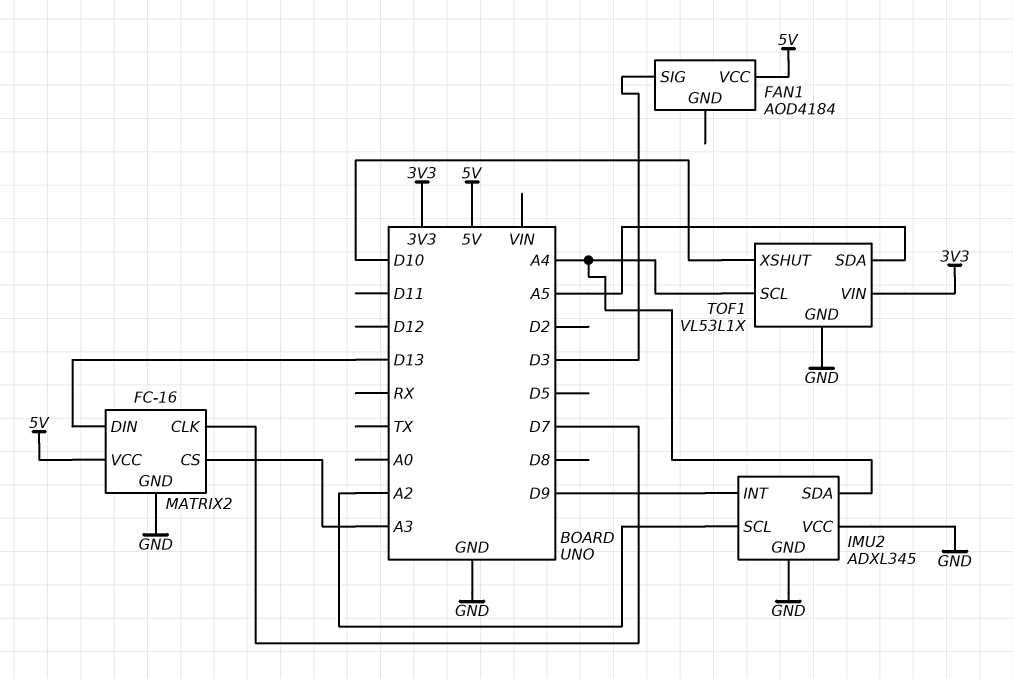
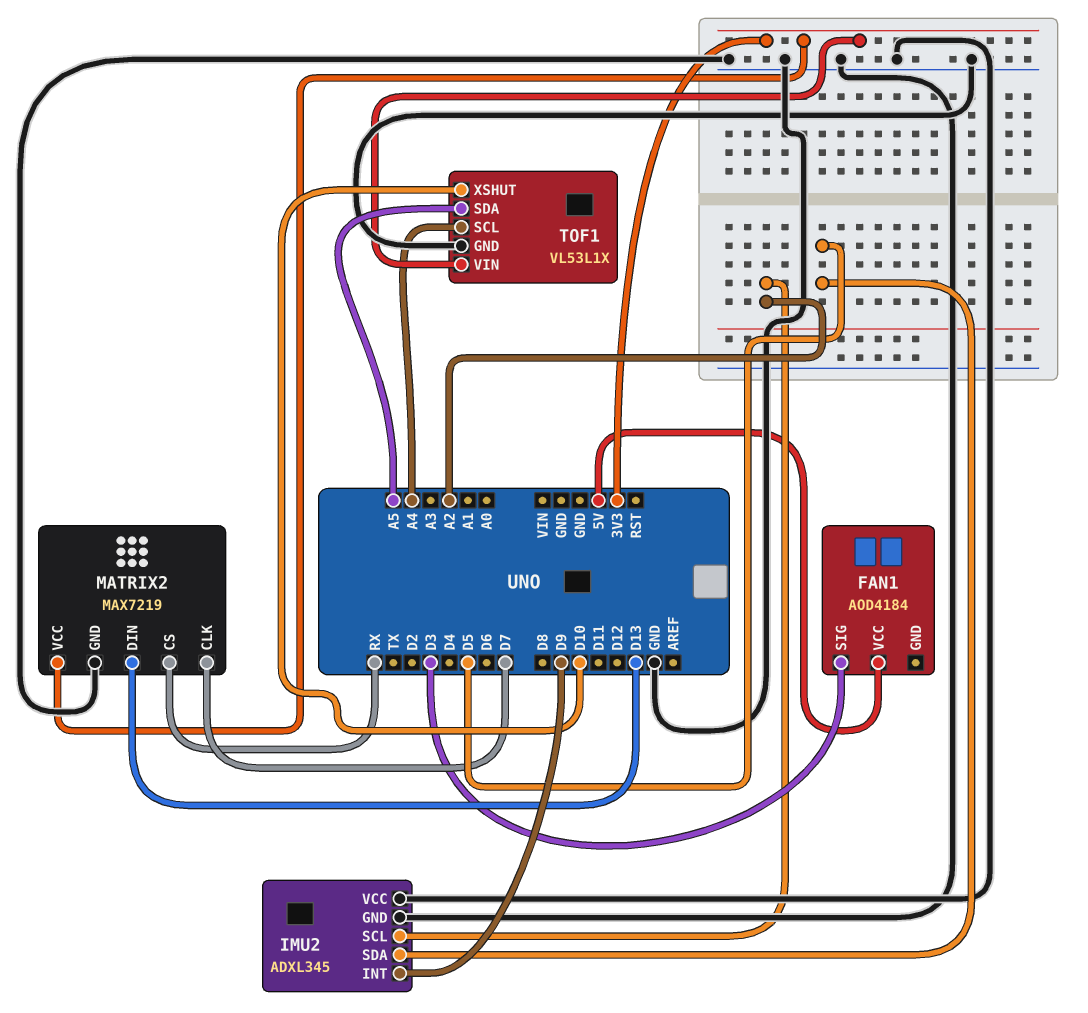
IMU2 pin SDA: A4 -> D5
MATRIX2: FC-16 -> MAX7219
MATRIX2 pin CS: A3 -> RX
MATRIX2 pin VCC: 5V -> 3V3

